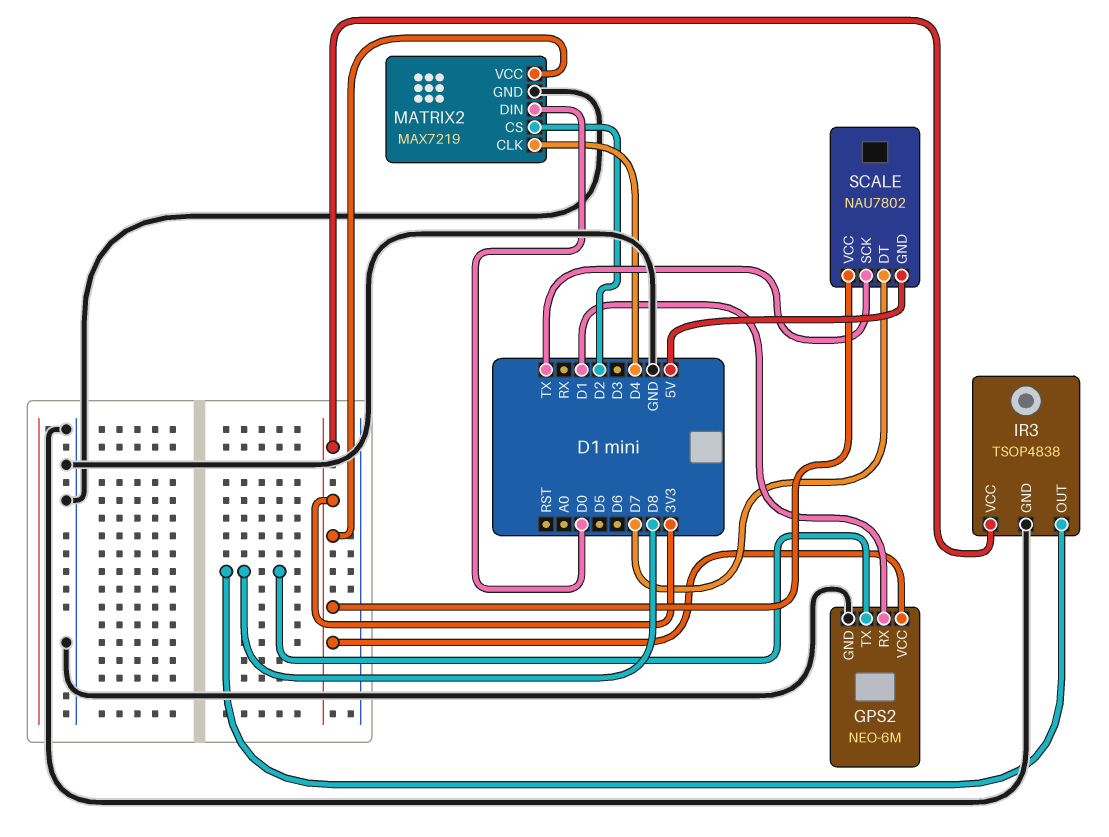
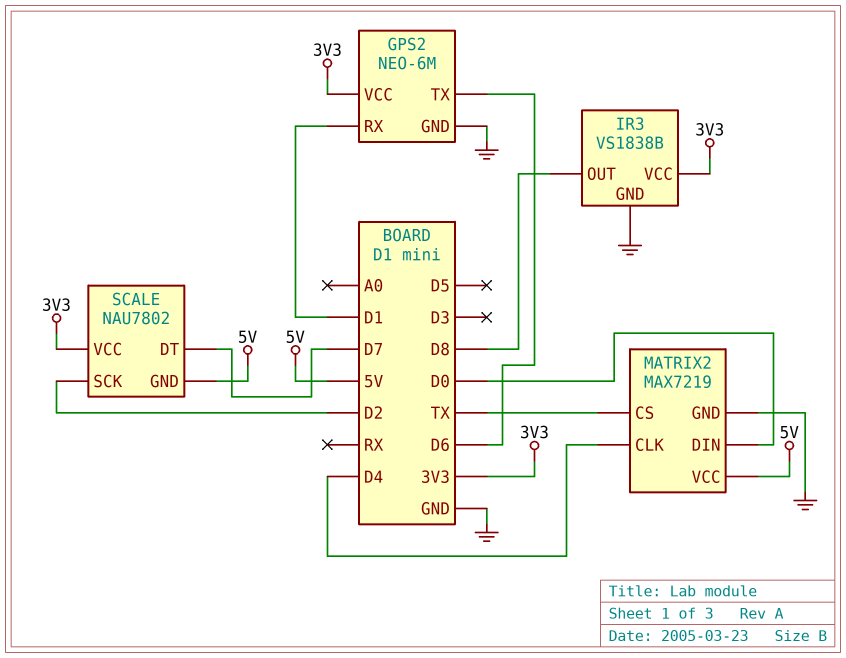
GPS2 pin TX: D8 -> D6
IR3: TSOP4838 -> VS1838B
MATRIX2 pin CS: D2 -> TX
MATRIX2 pin VCC: 3V3 -> 5V
SCALE pin SCK: TX -> D2

